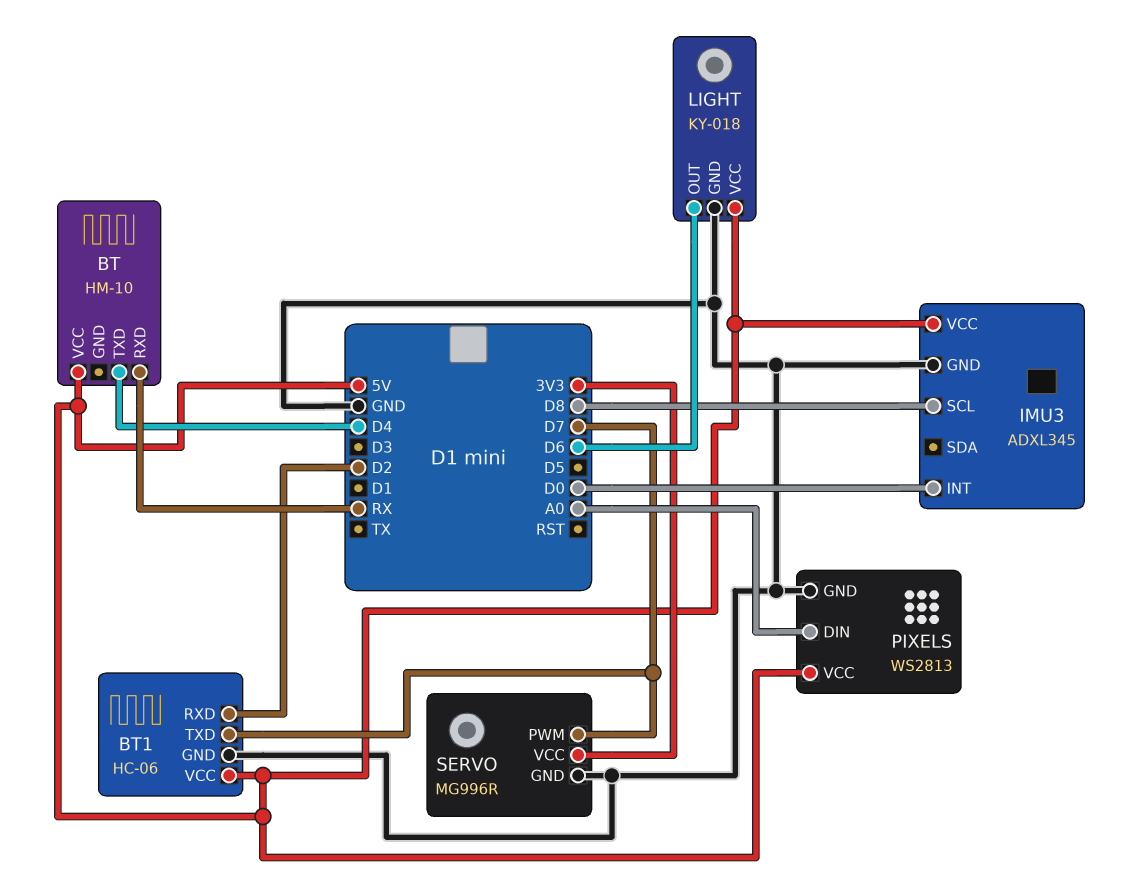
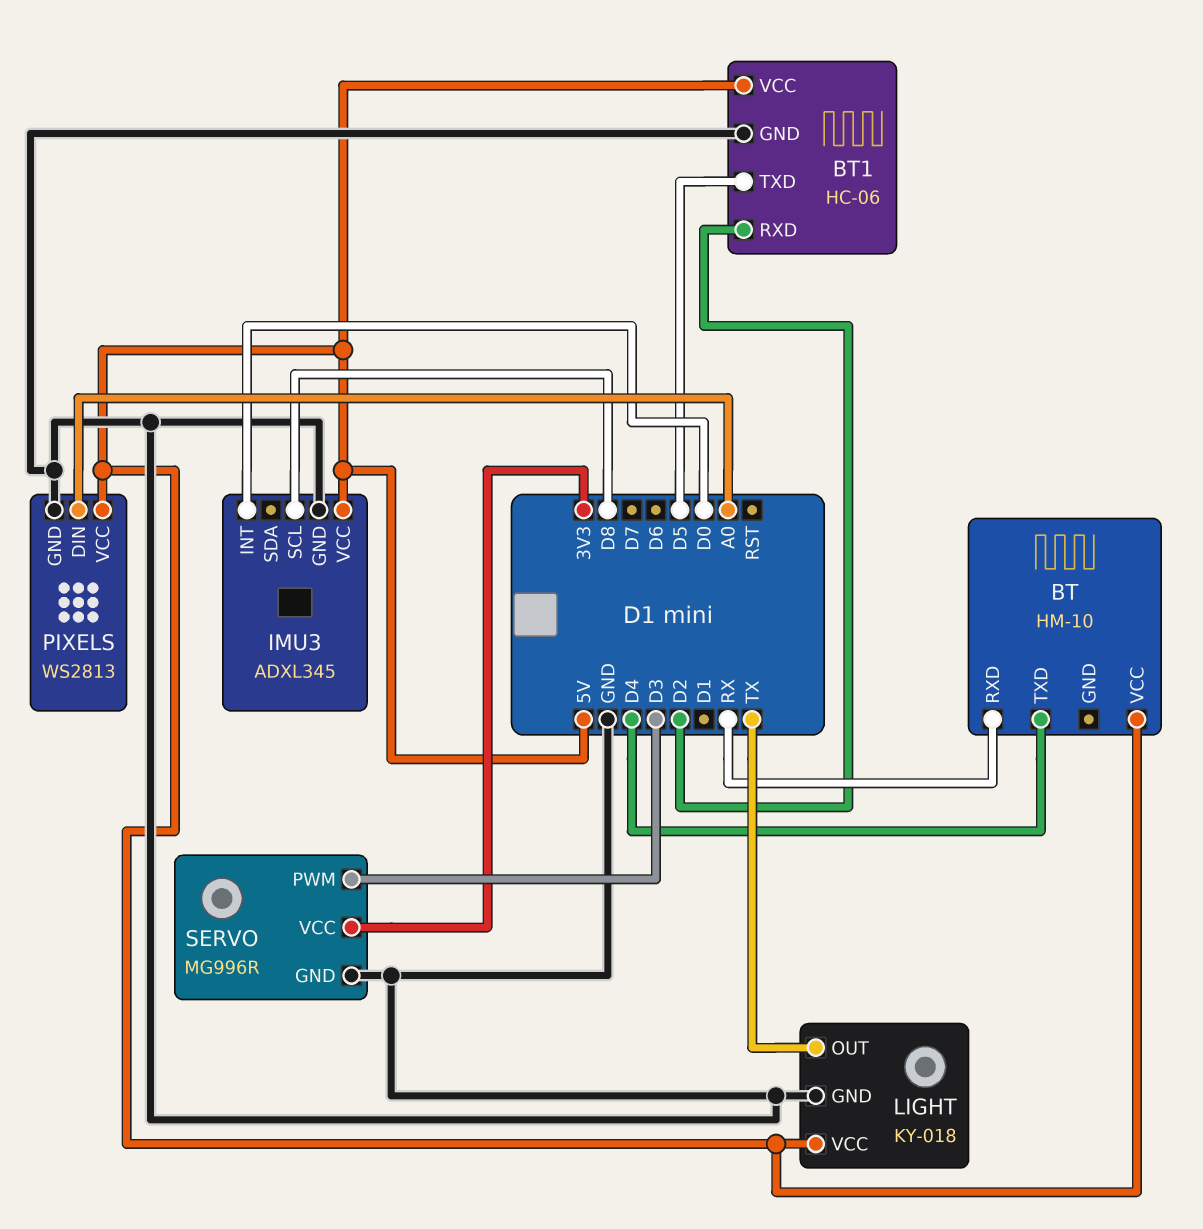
BT1 pin TXD: D7 -> D5
LIGHT pin OUT: D6 -> TX
SERVO pin PWM: D7 -> D3

